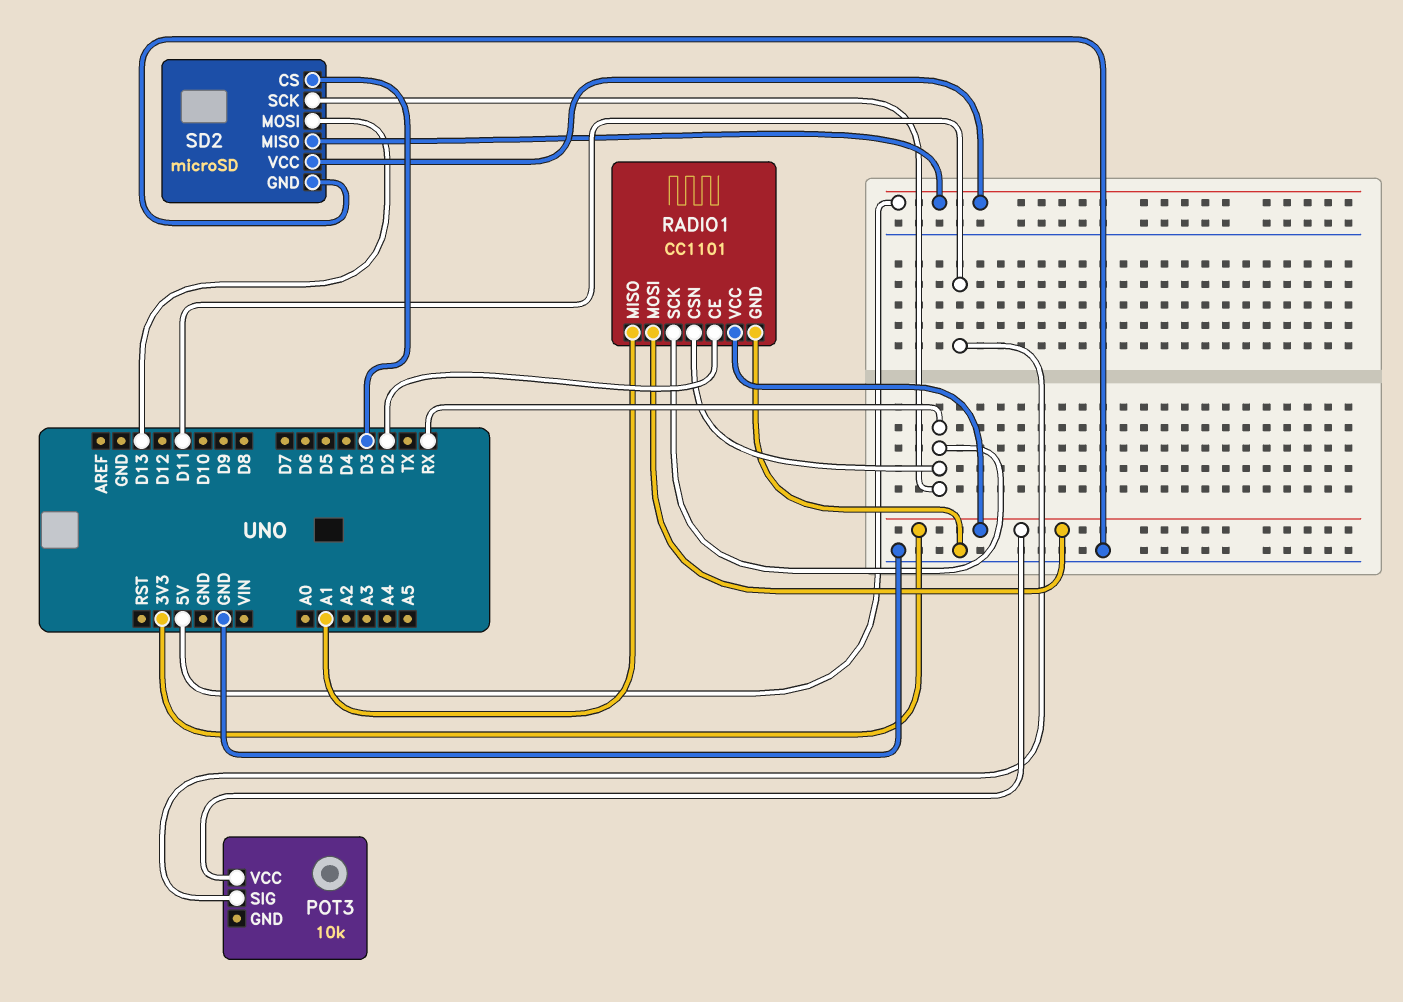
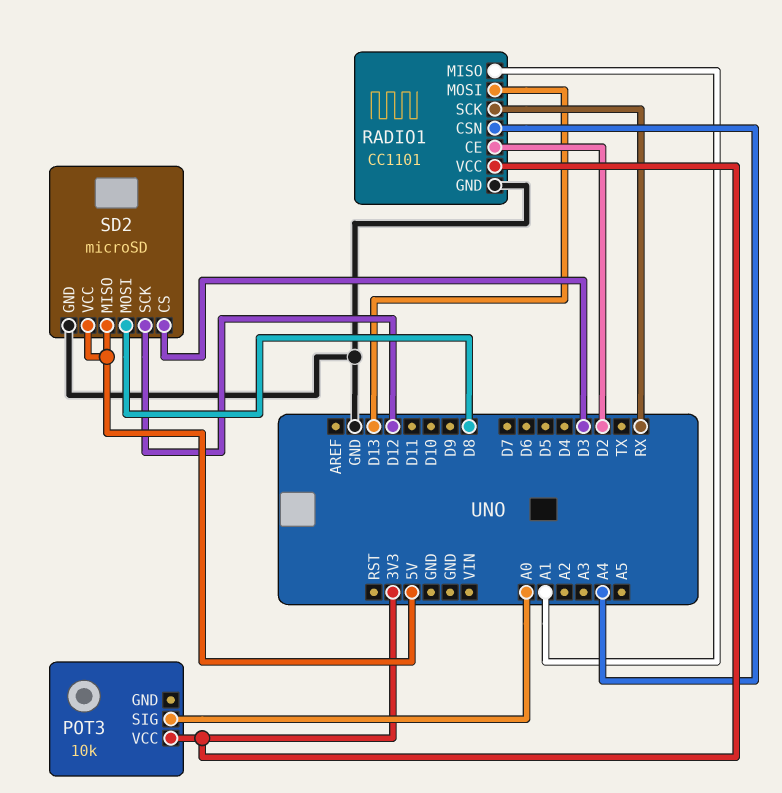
POT3 pin SIG: D11 -> A0
RADIO1 pin CSN: RX -> A4
RADIO1 pin MOSI: 3V3 -> D13
SD2 pin MOSI: D13 -> D8
SD2 pin SCK: RX -> D12

